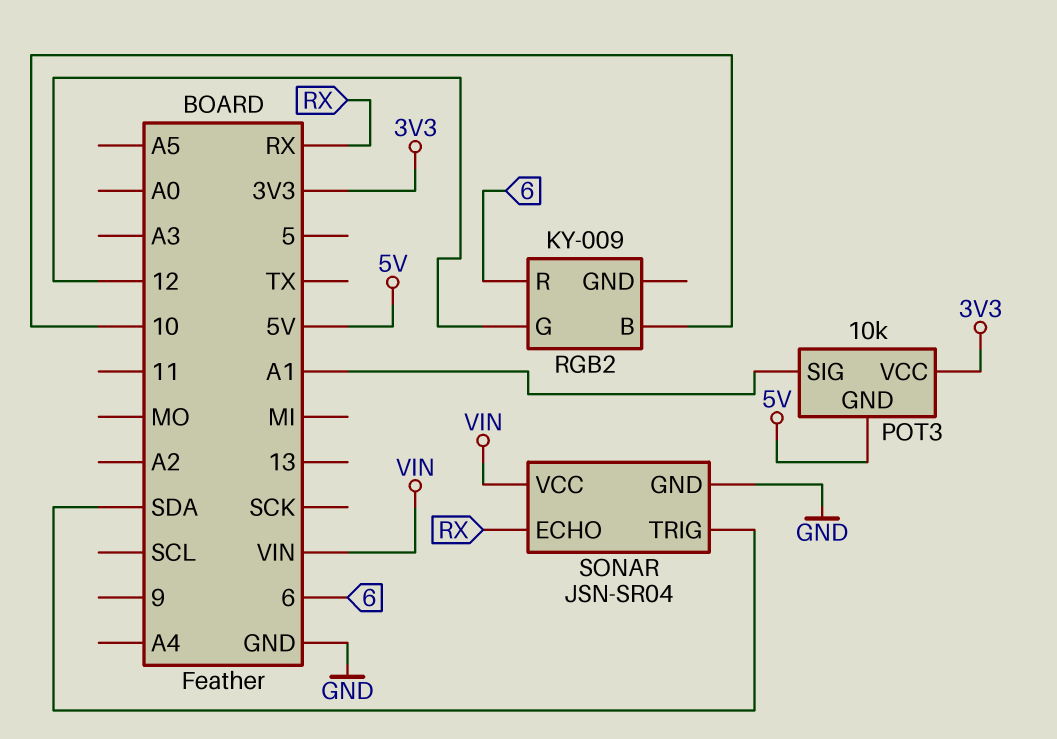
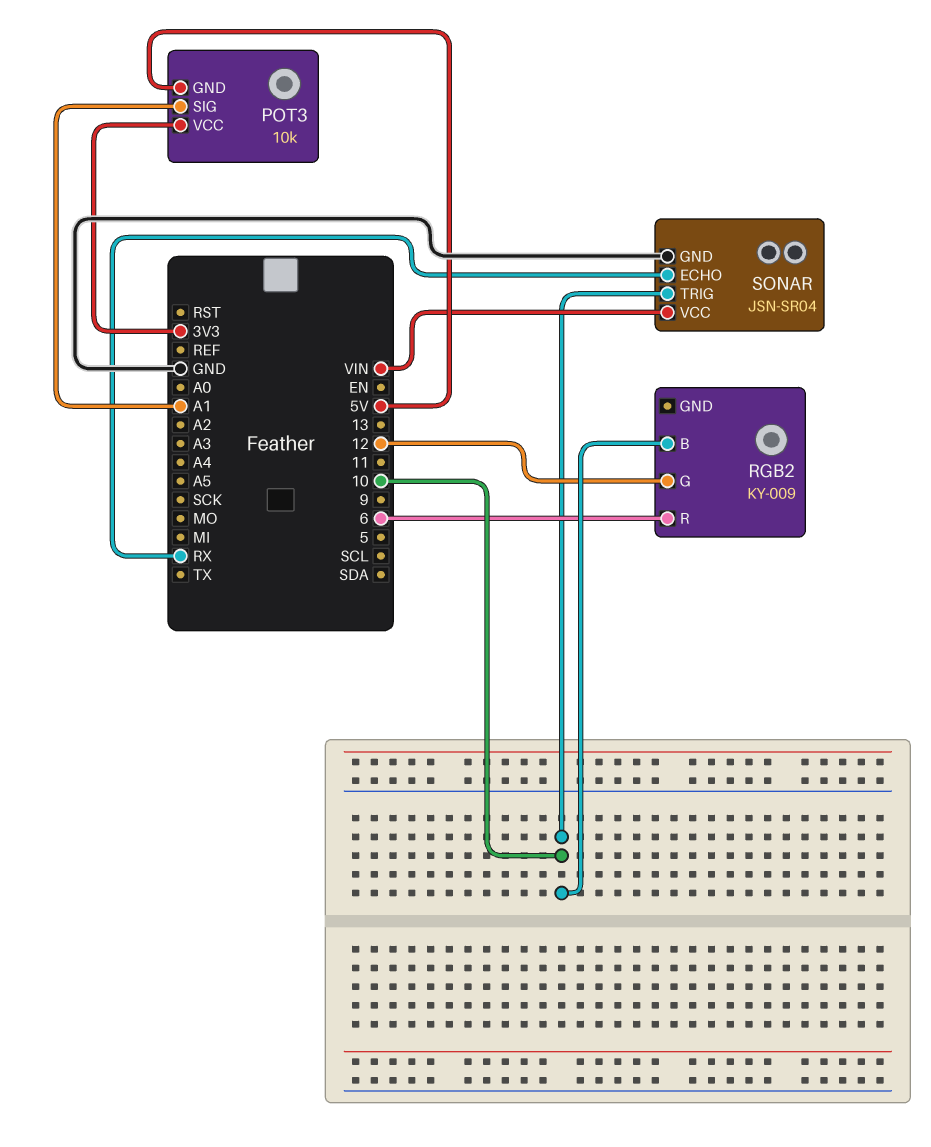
SONAR pin TRIG: SDA -> 10

